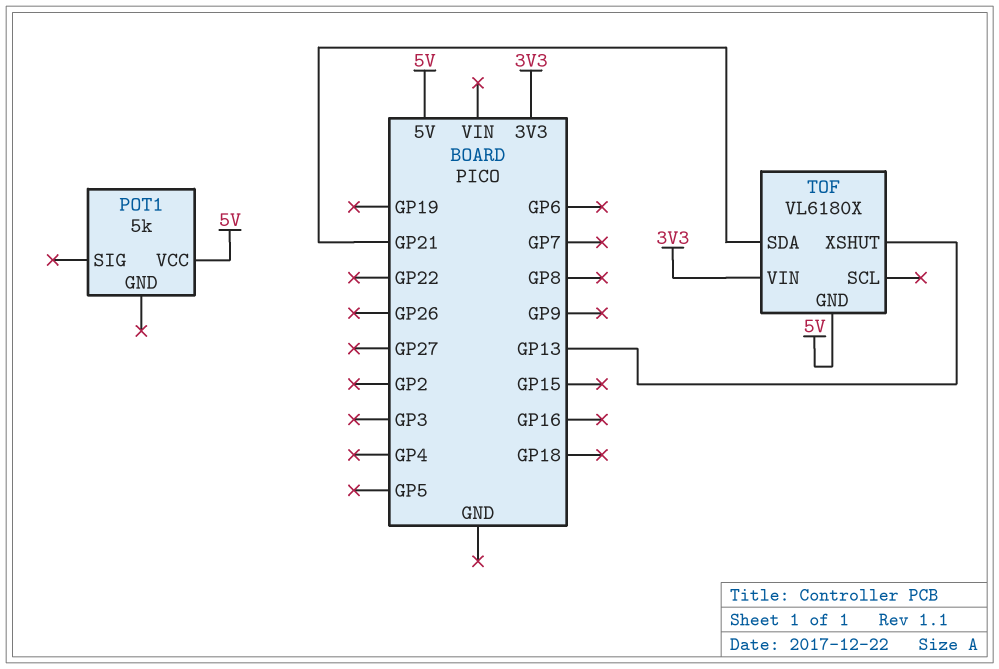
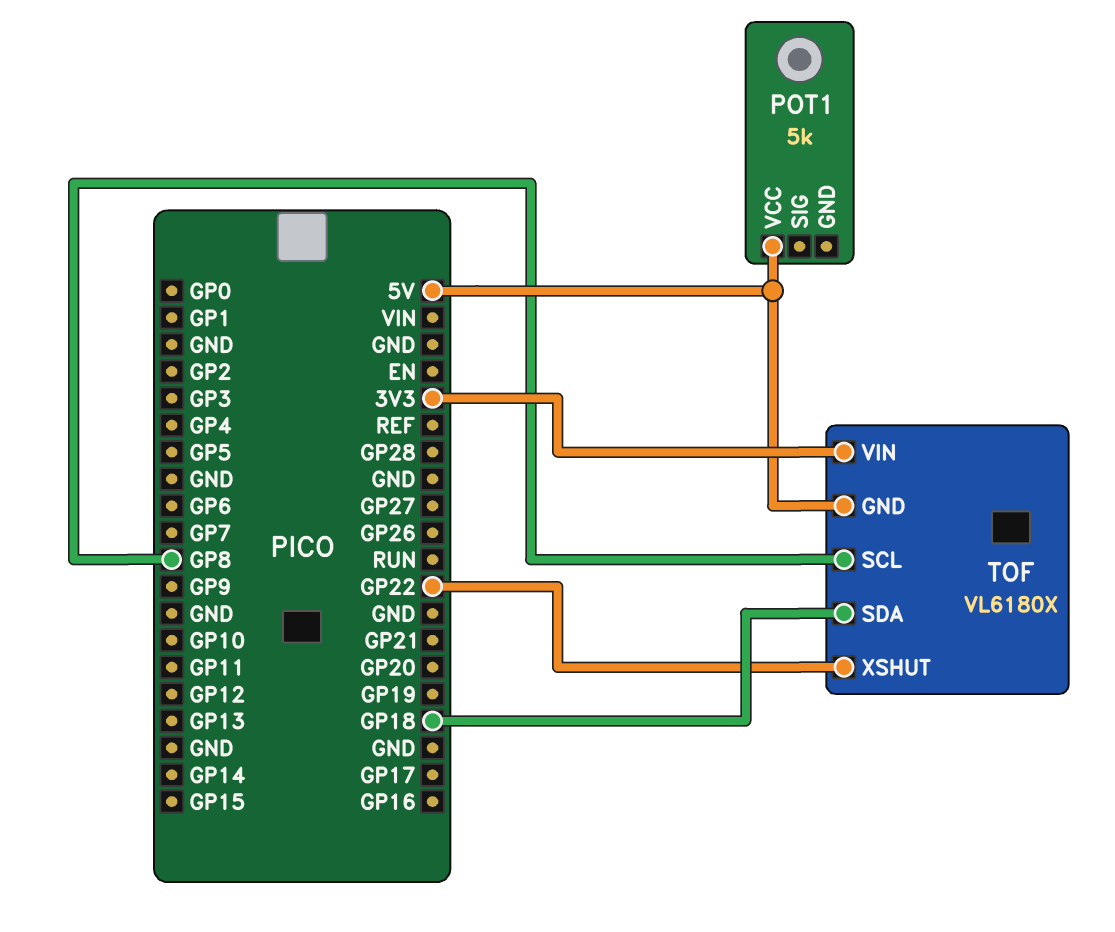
TOF pin SCL: none -> GP8
TOF pin SDA: GP21 -> GP18
TOF pin XSHUT: GP13 -> GP22

